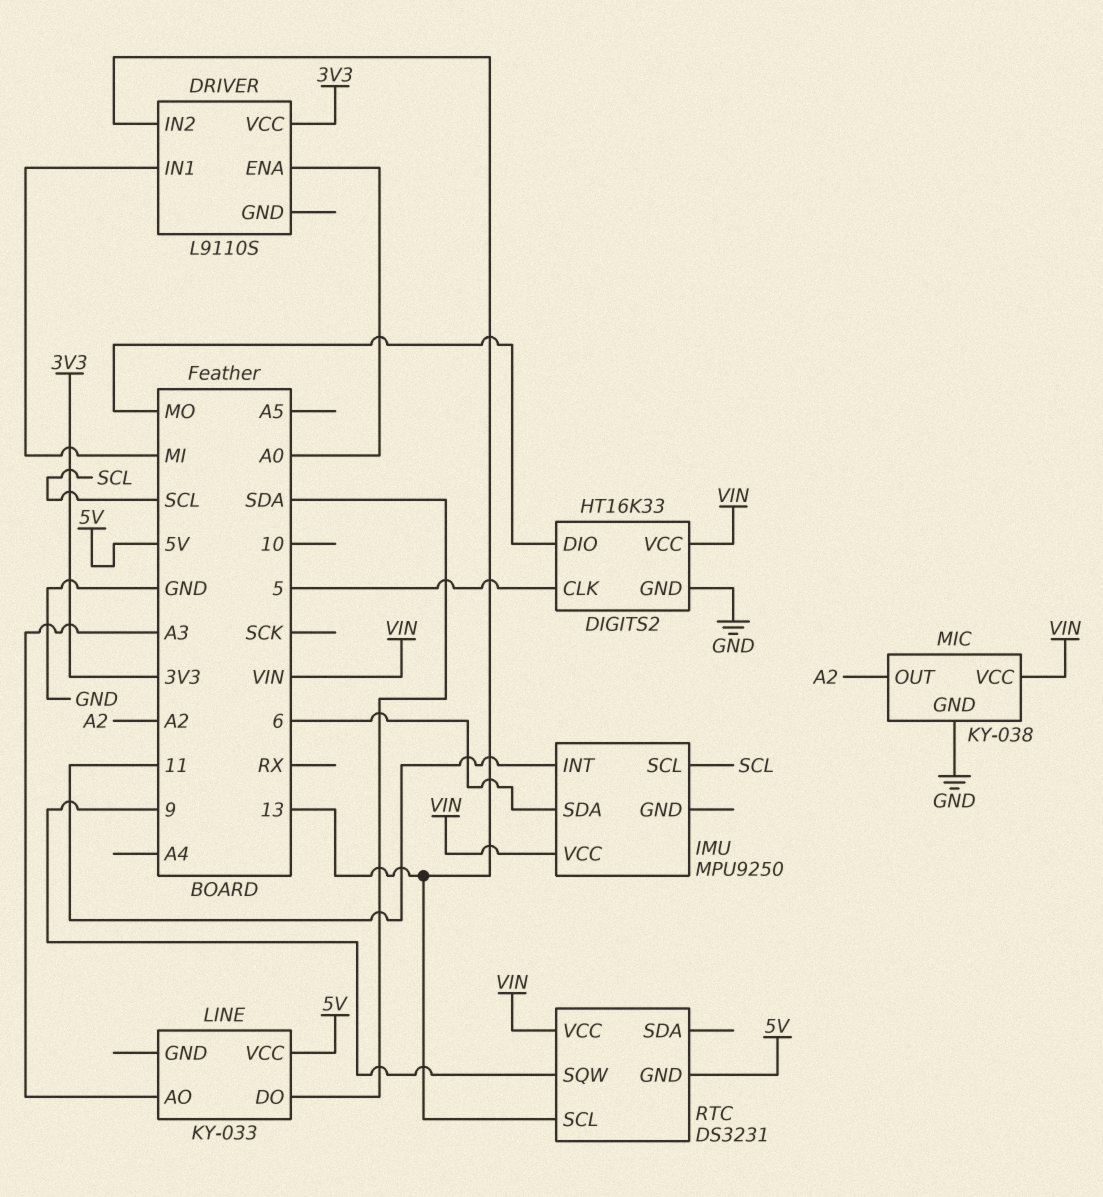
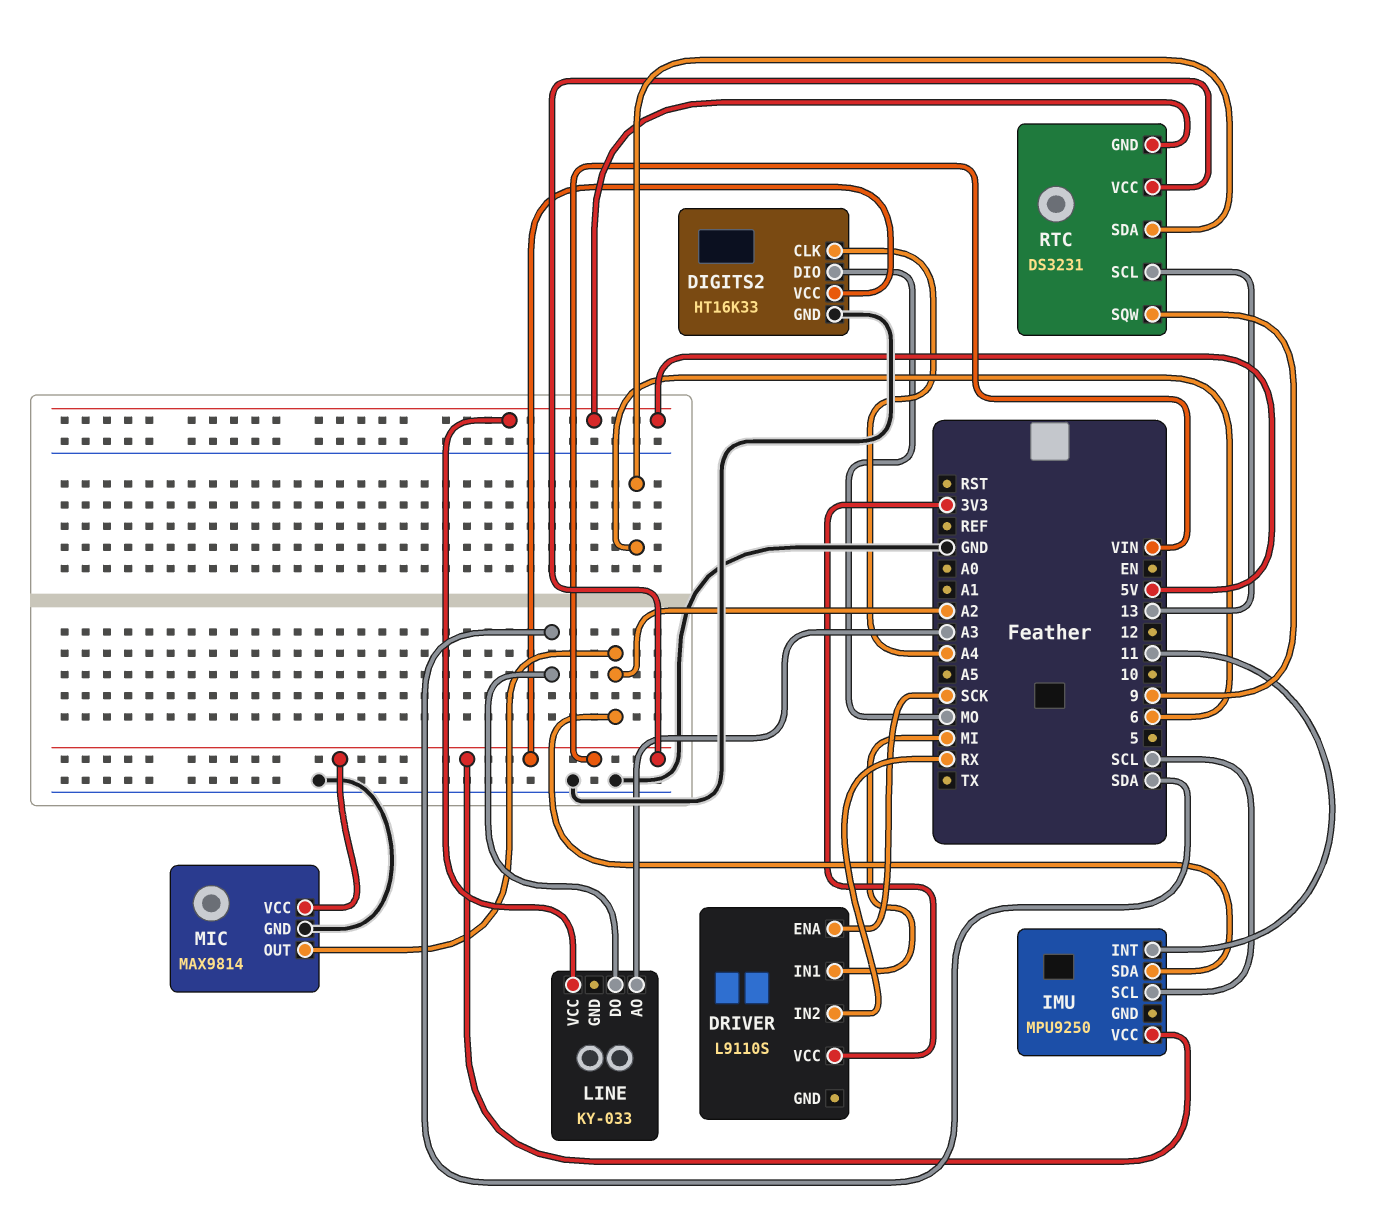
DIGITS2 pin CLK: 5 -> A4
DRIVER pin ENA: A0 -> SCK
DRIVER pin IN2: 13 -> RX
IMU pin SDA: 6 -> A2
MIC: KY-038 -> MAX9814
RTC pin SDA: none -> 6

